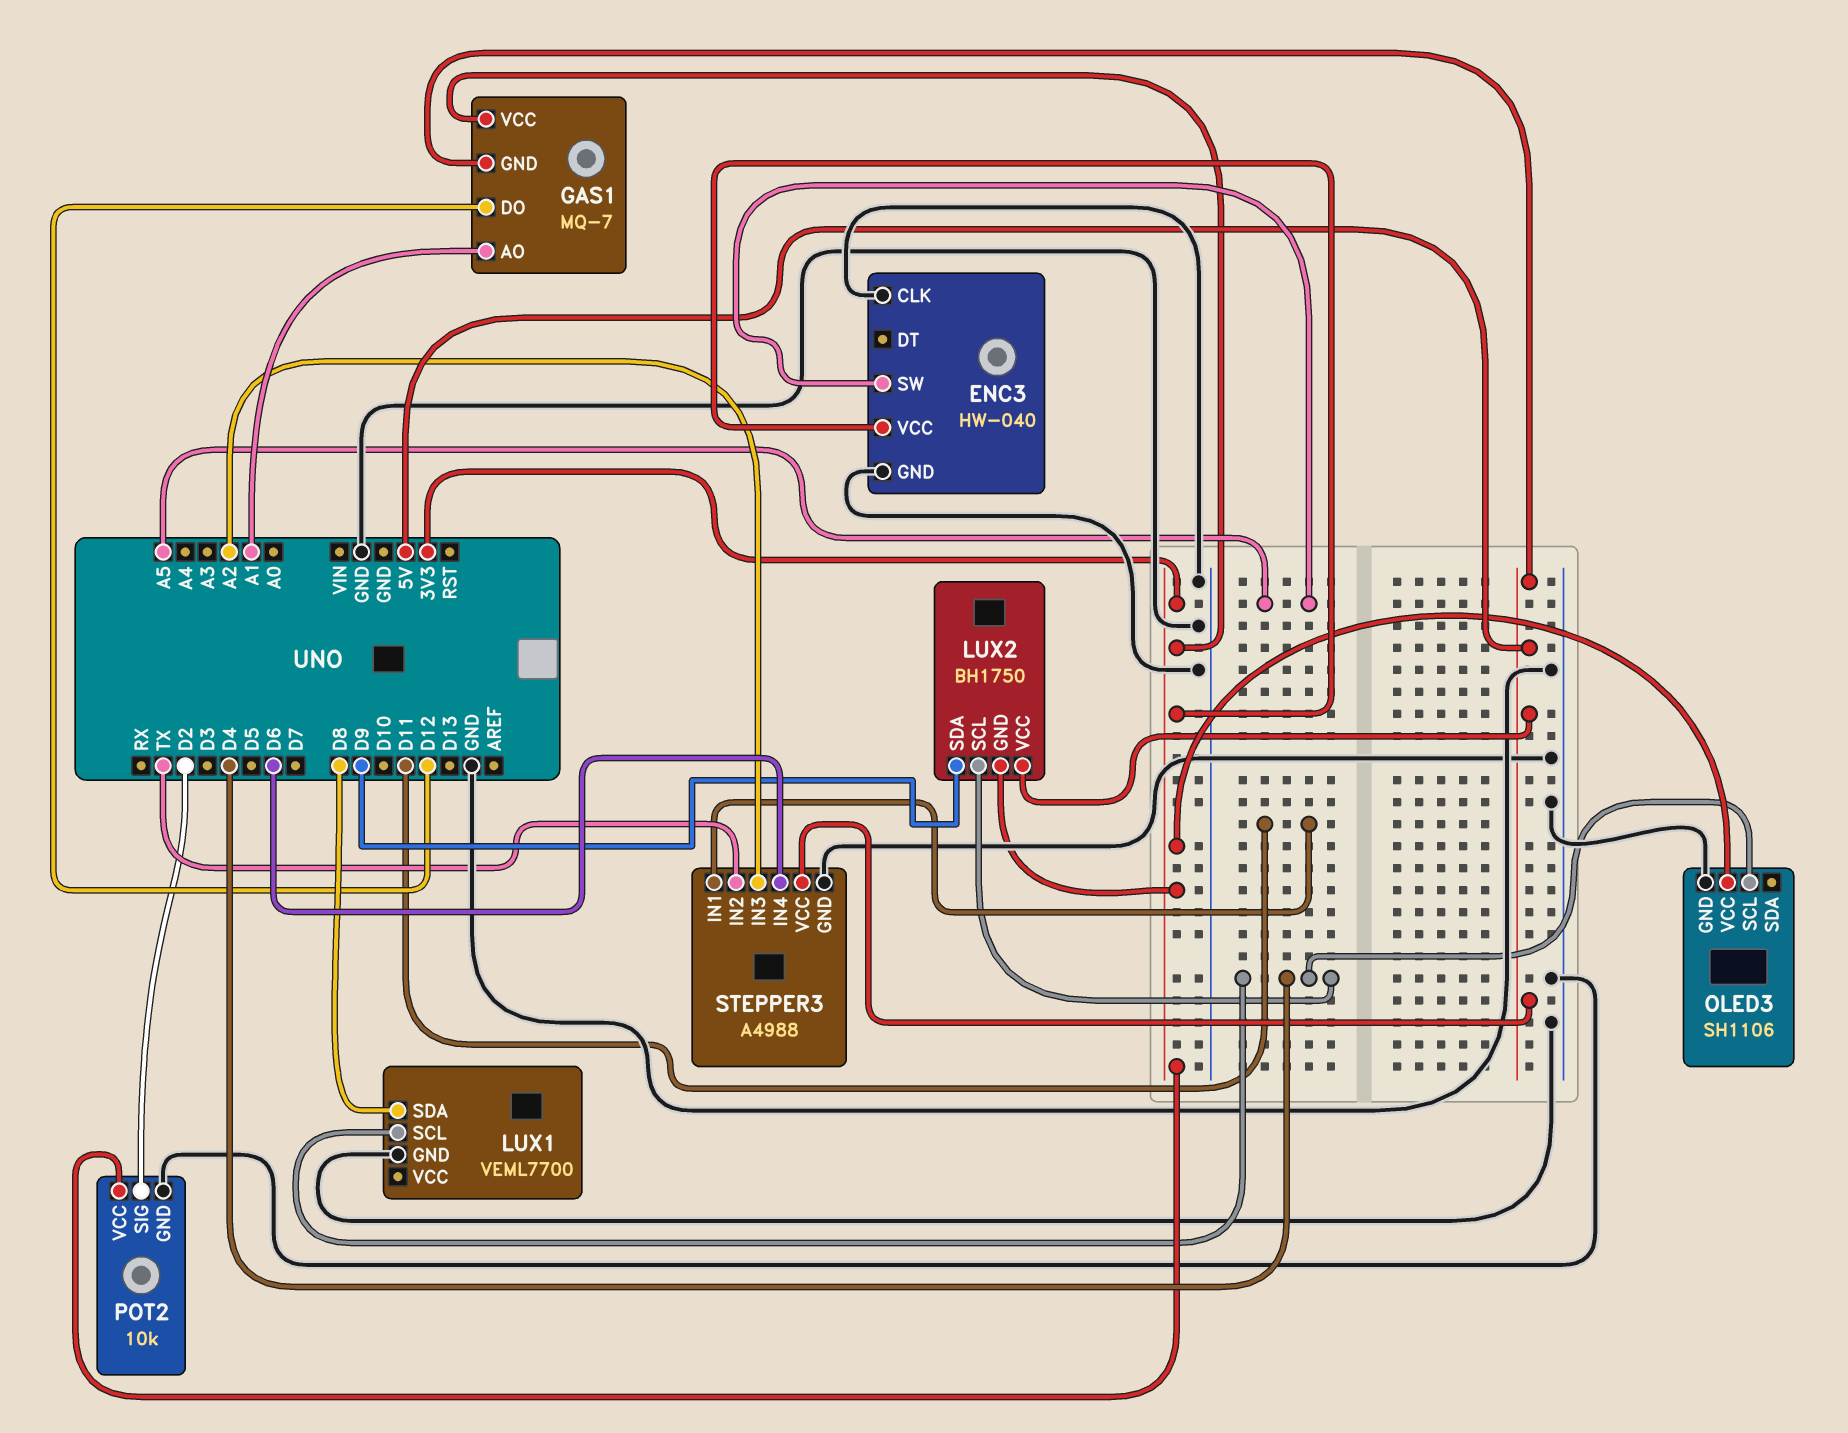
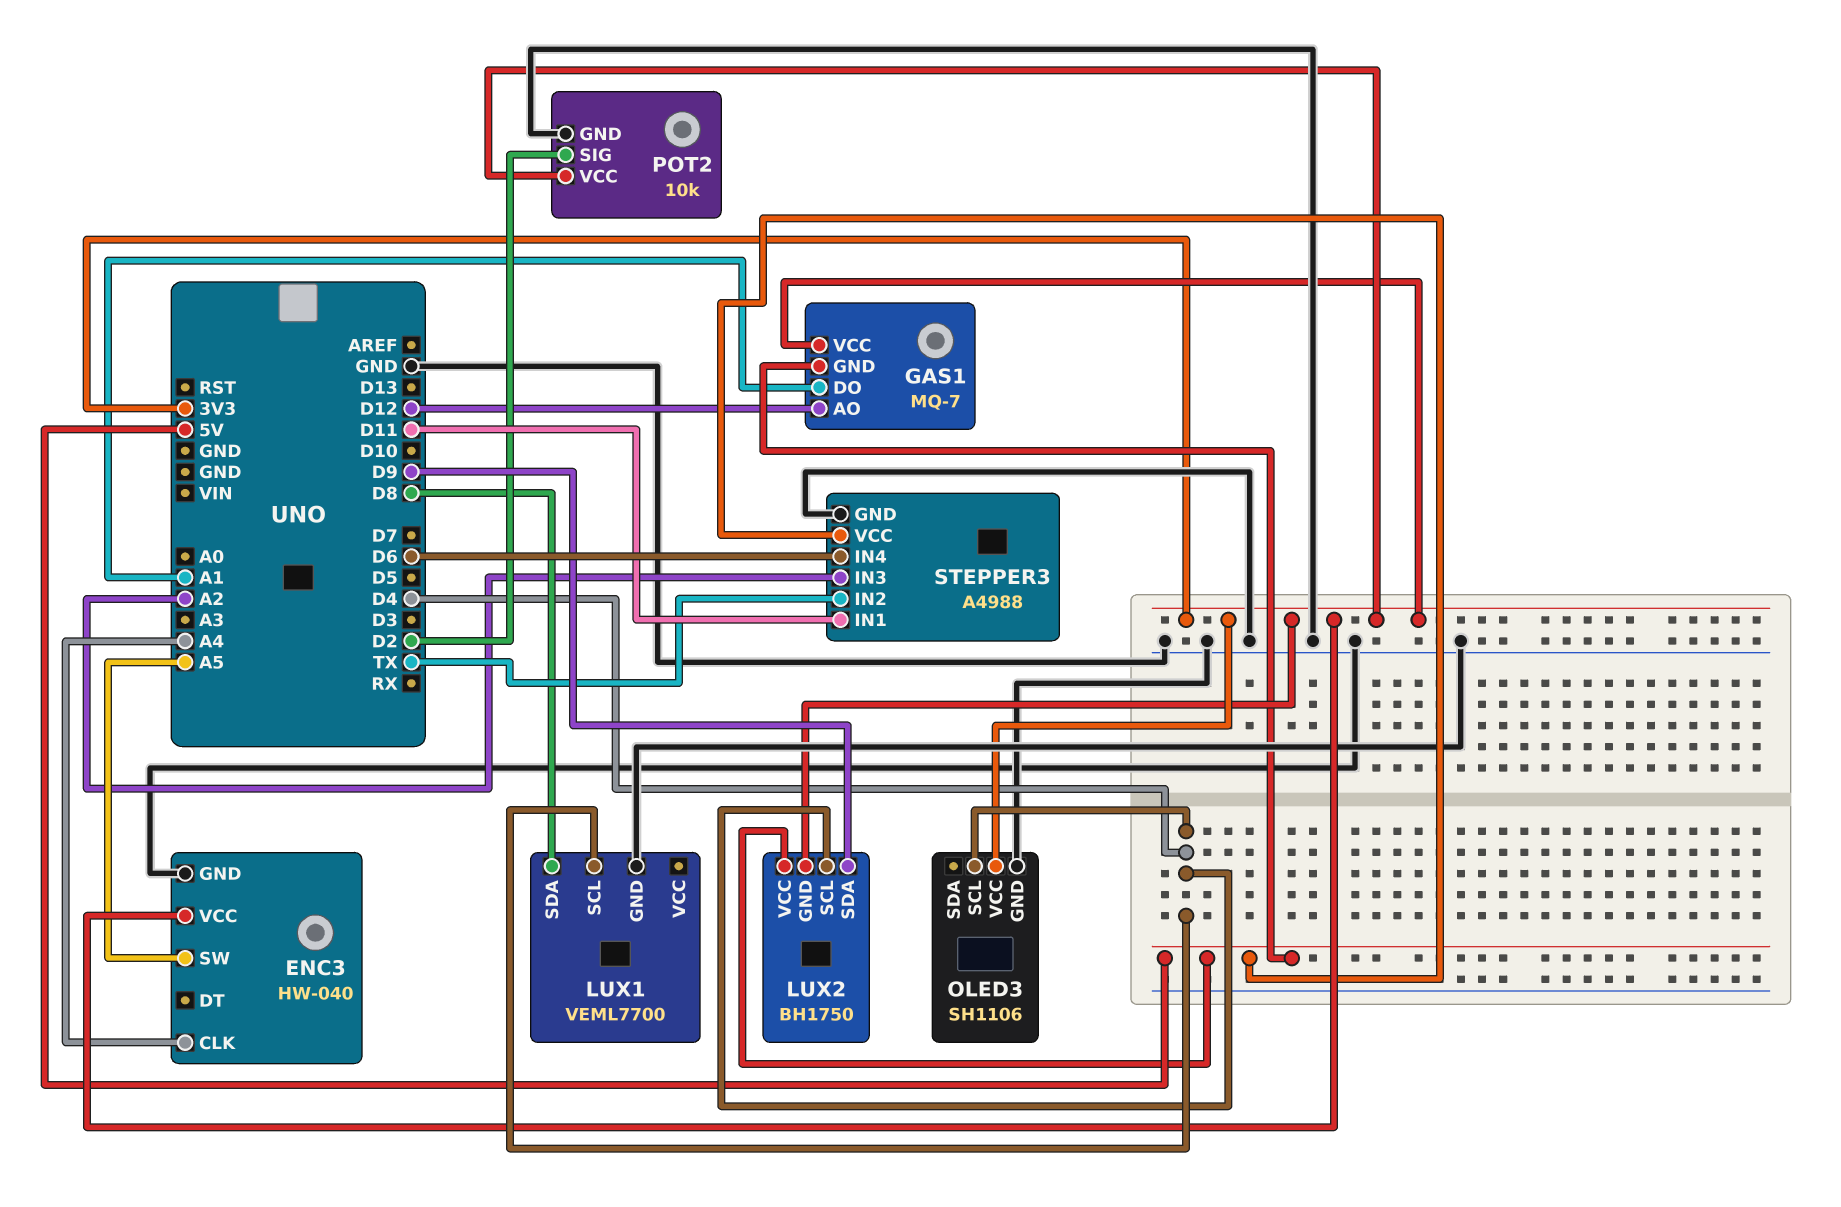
ENC3 pin CLK: GND -> A4
GAS1 pin AO: A1 -> D12
GAS1 pin DO: D12 -> A1

